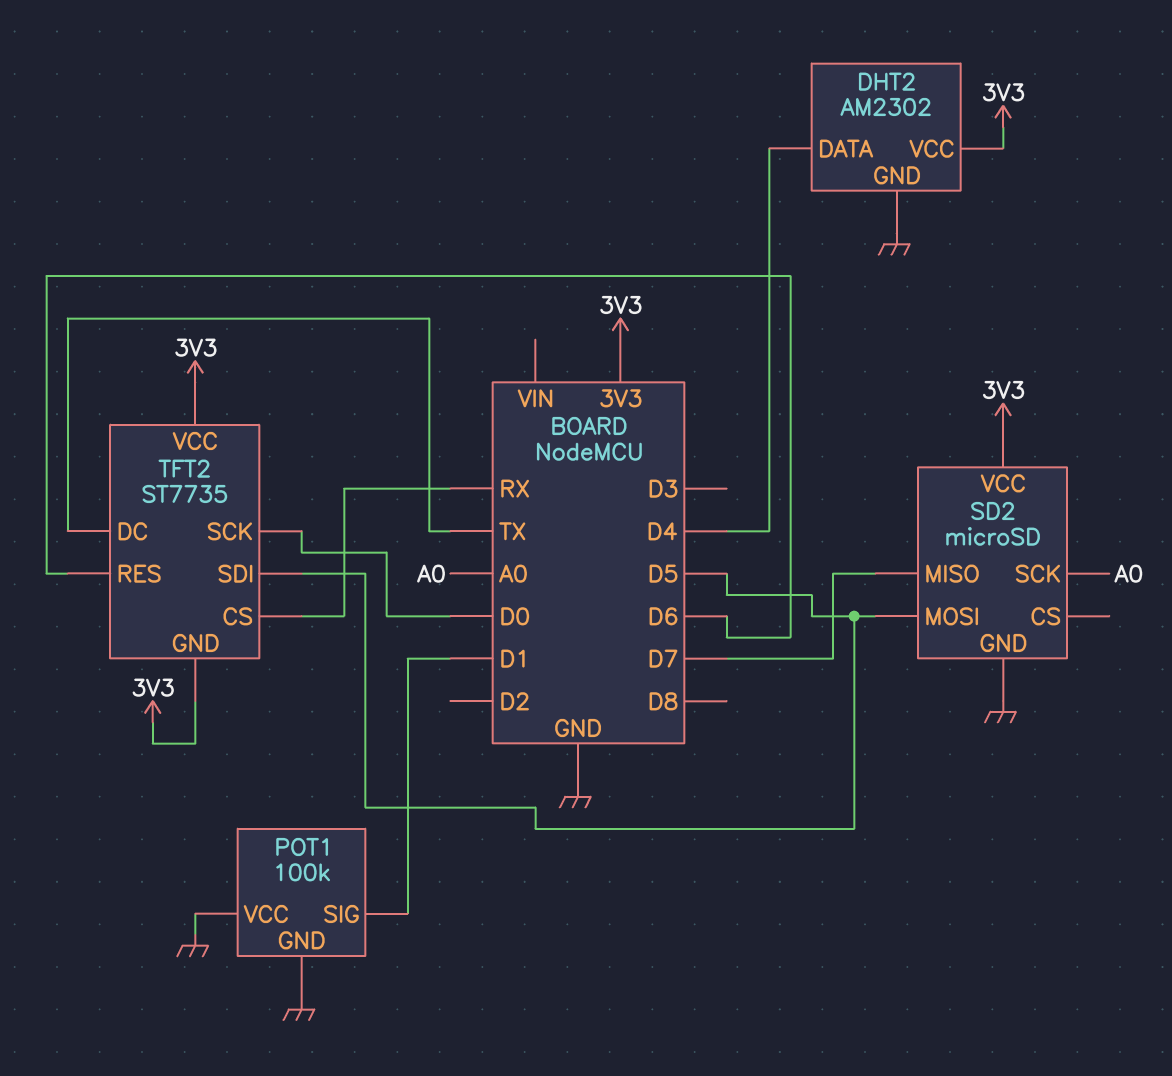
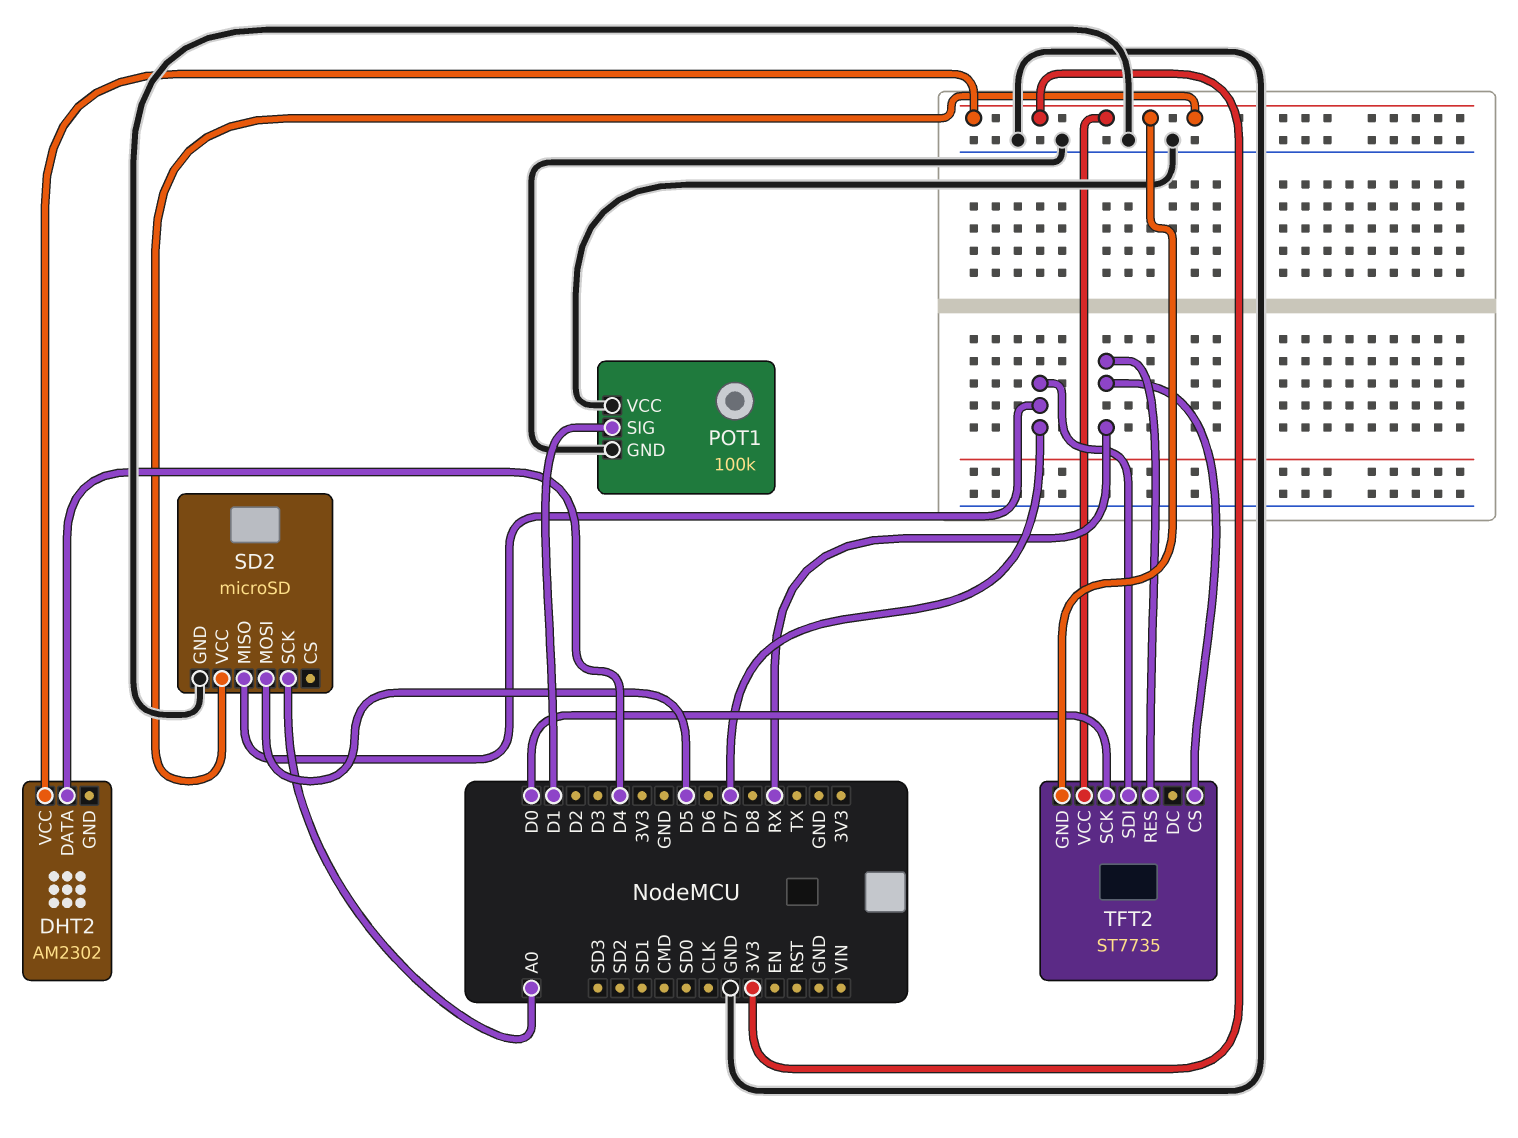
DHT2 pin GND: GND -> none
TFT2 pin DC: TX -> none
TFT2 pin RES: D6 -> RX
TFT2 pin SDI: D5 -> D7

